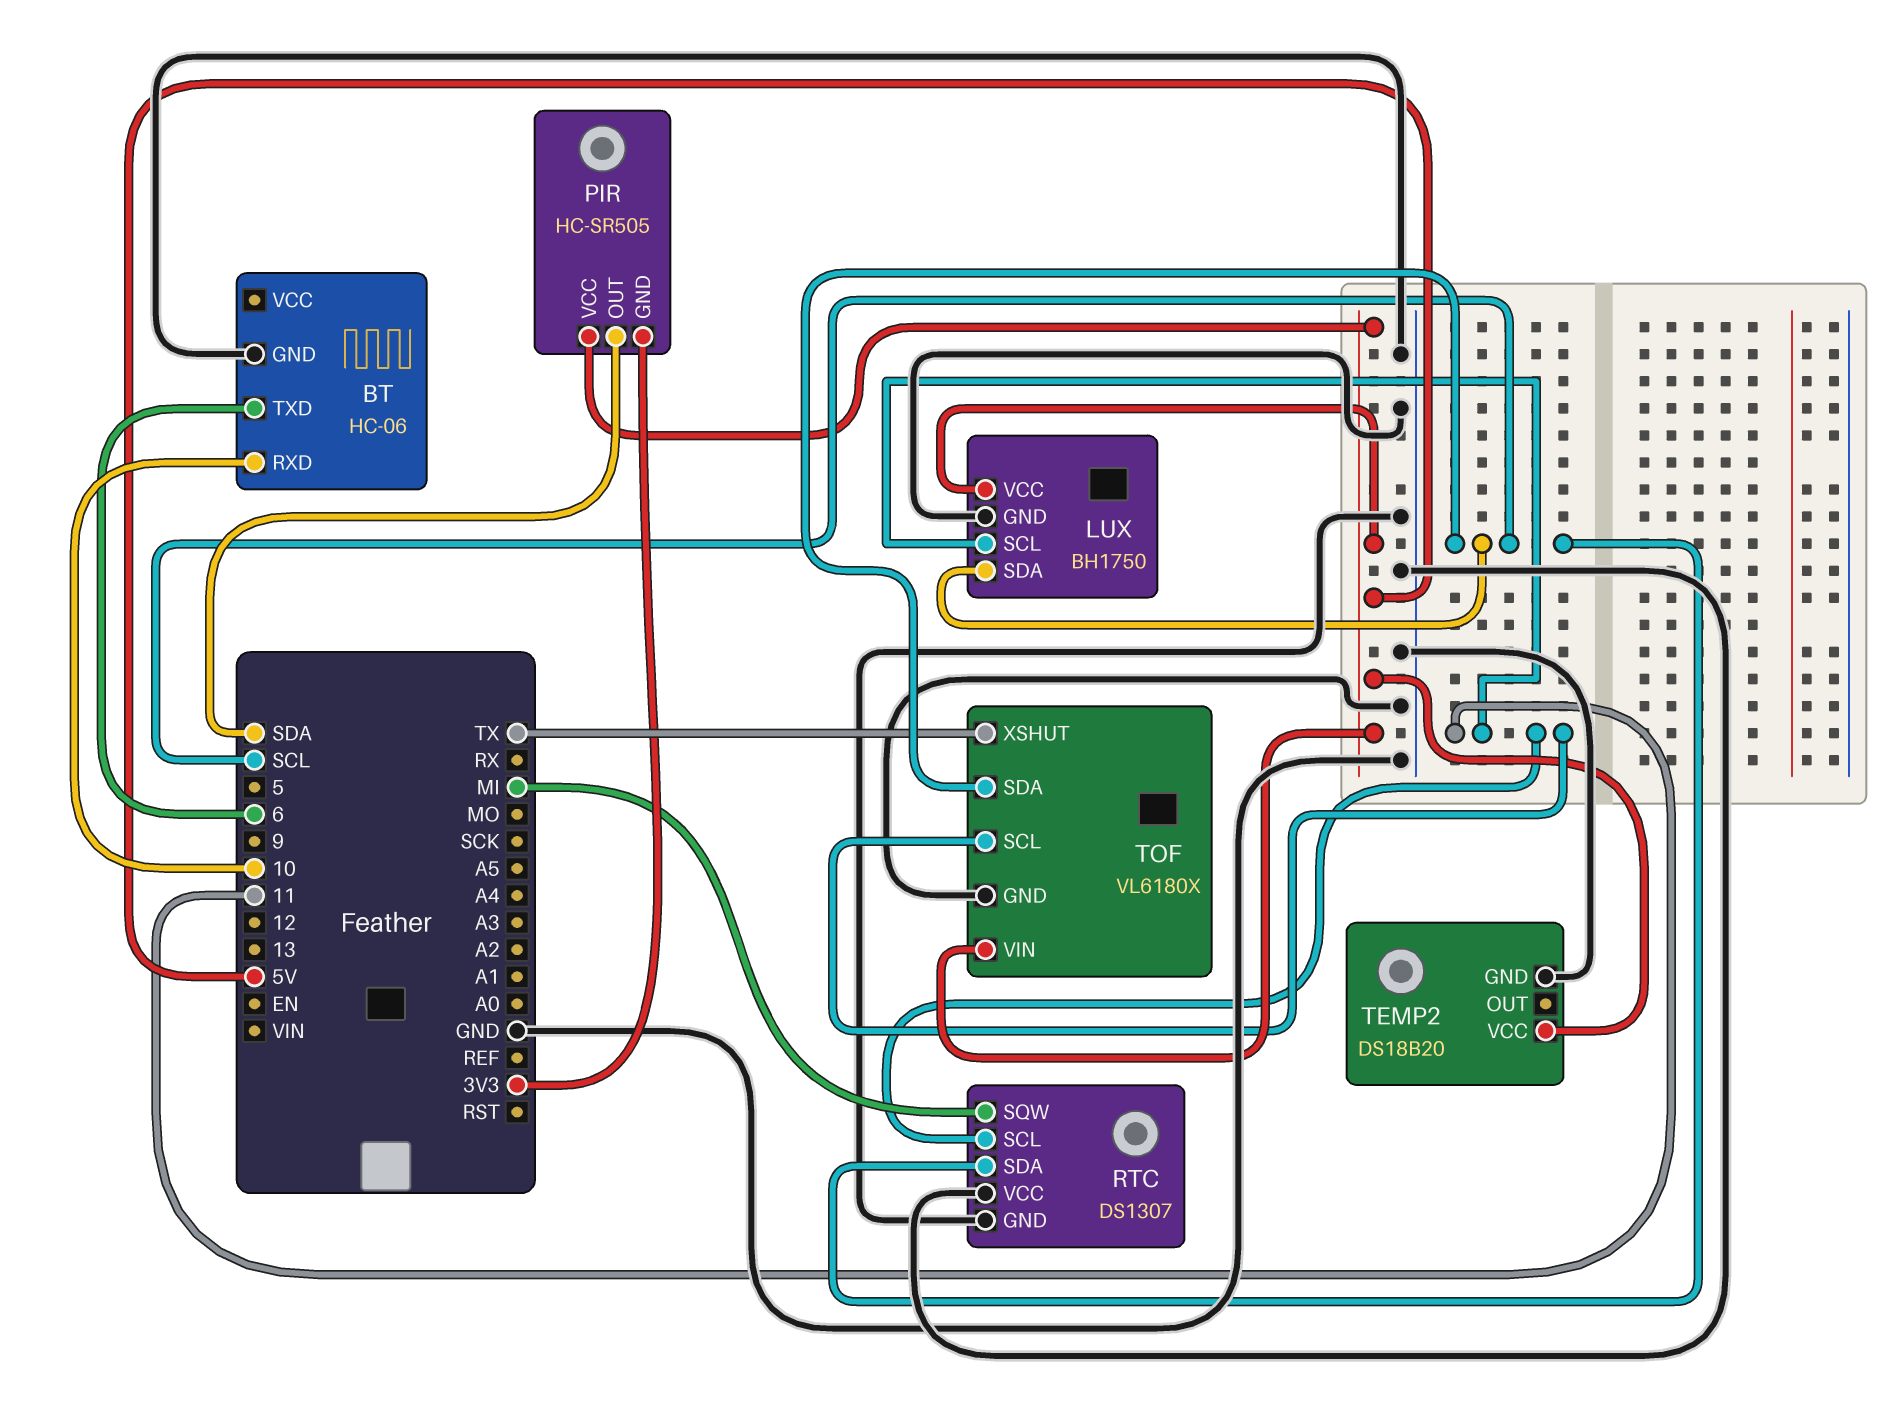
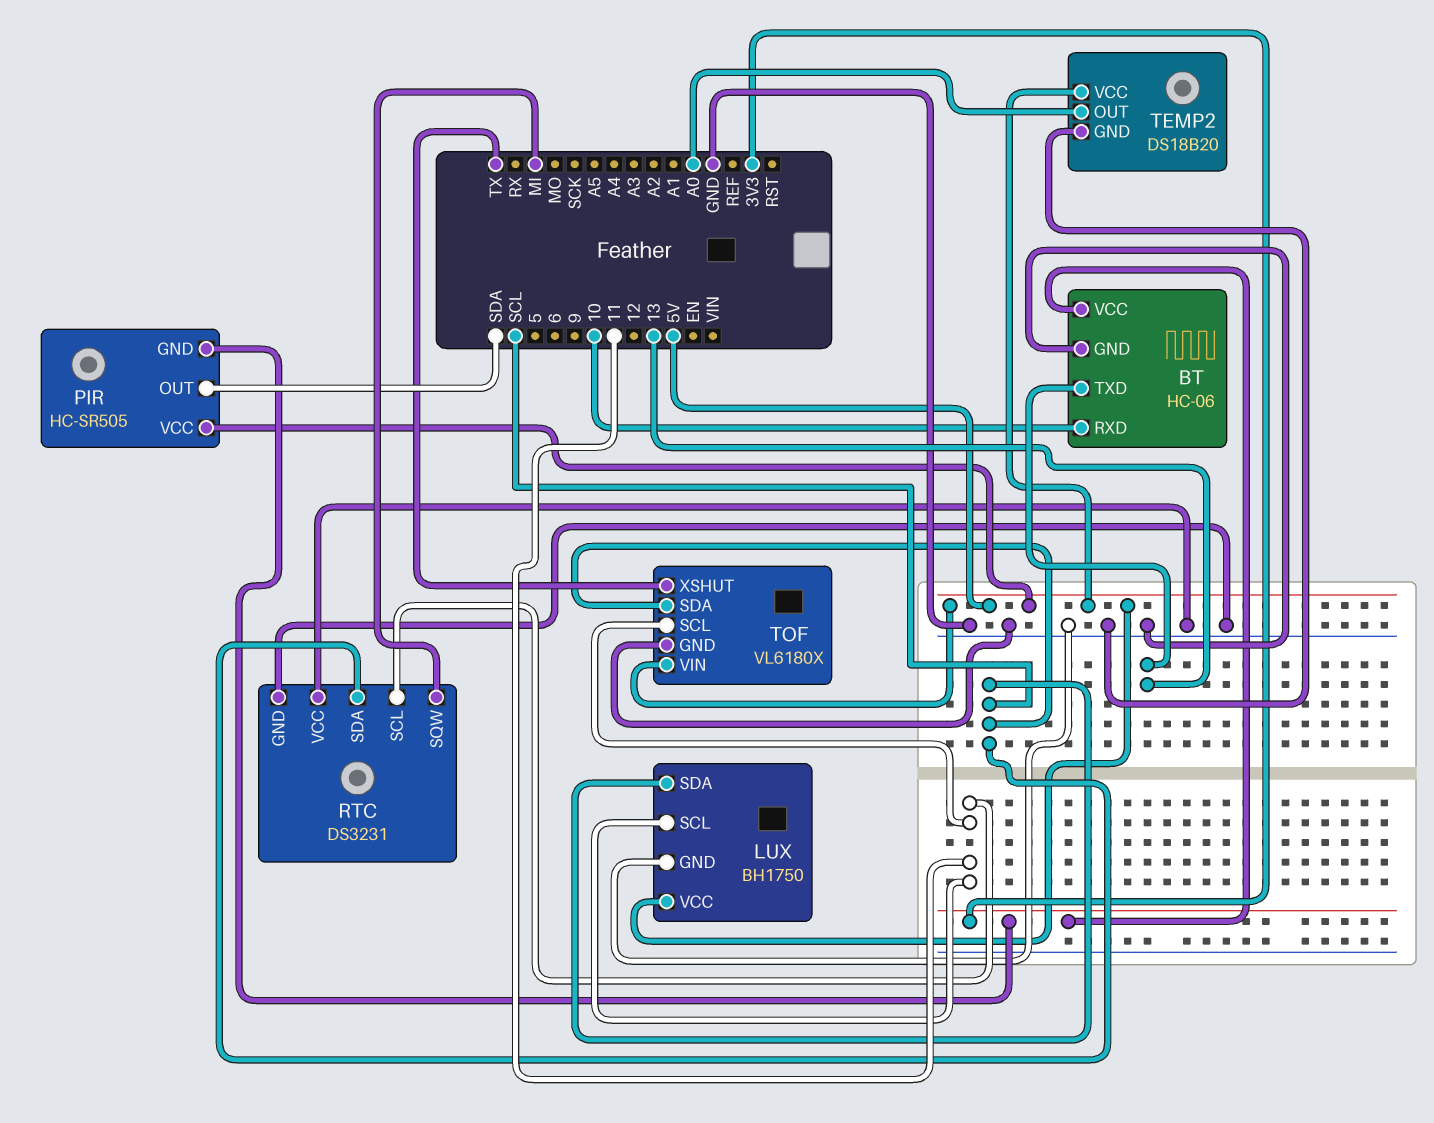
BT pin TXD: 6 -> 13
BT pin VCC: none -> 3V3
RTC: DS1307 -> DS3231
TEMP2 pin OUT: none -> A0

